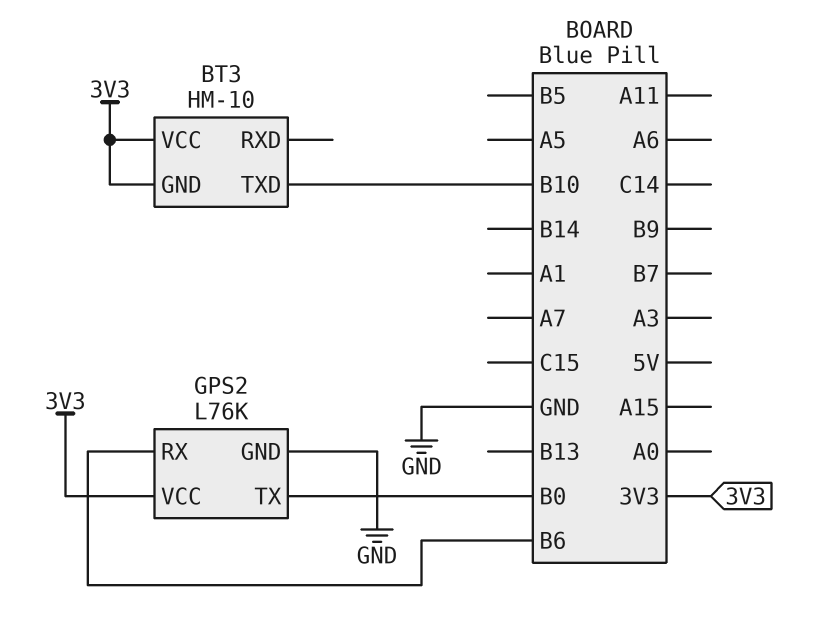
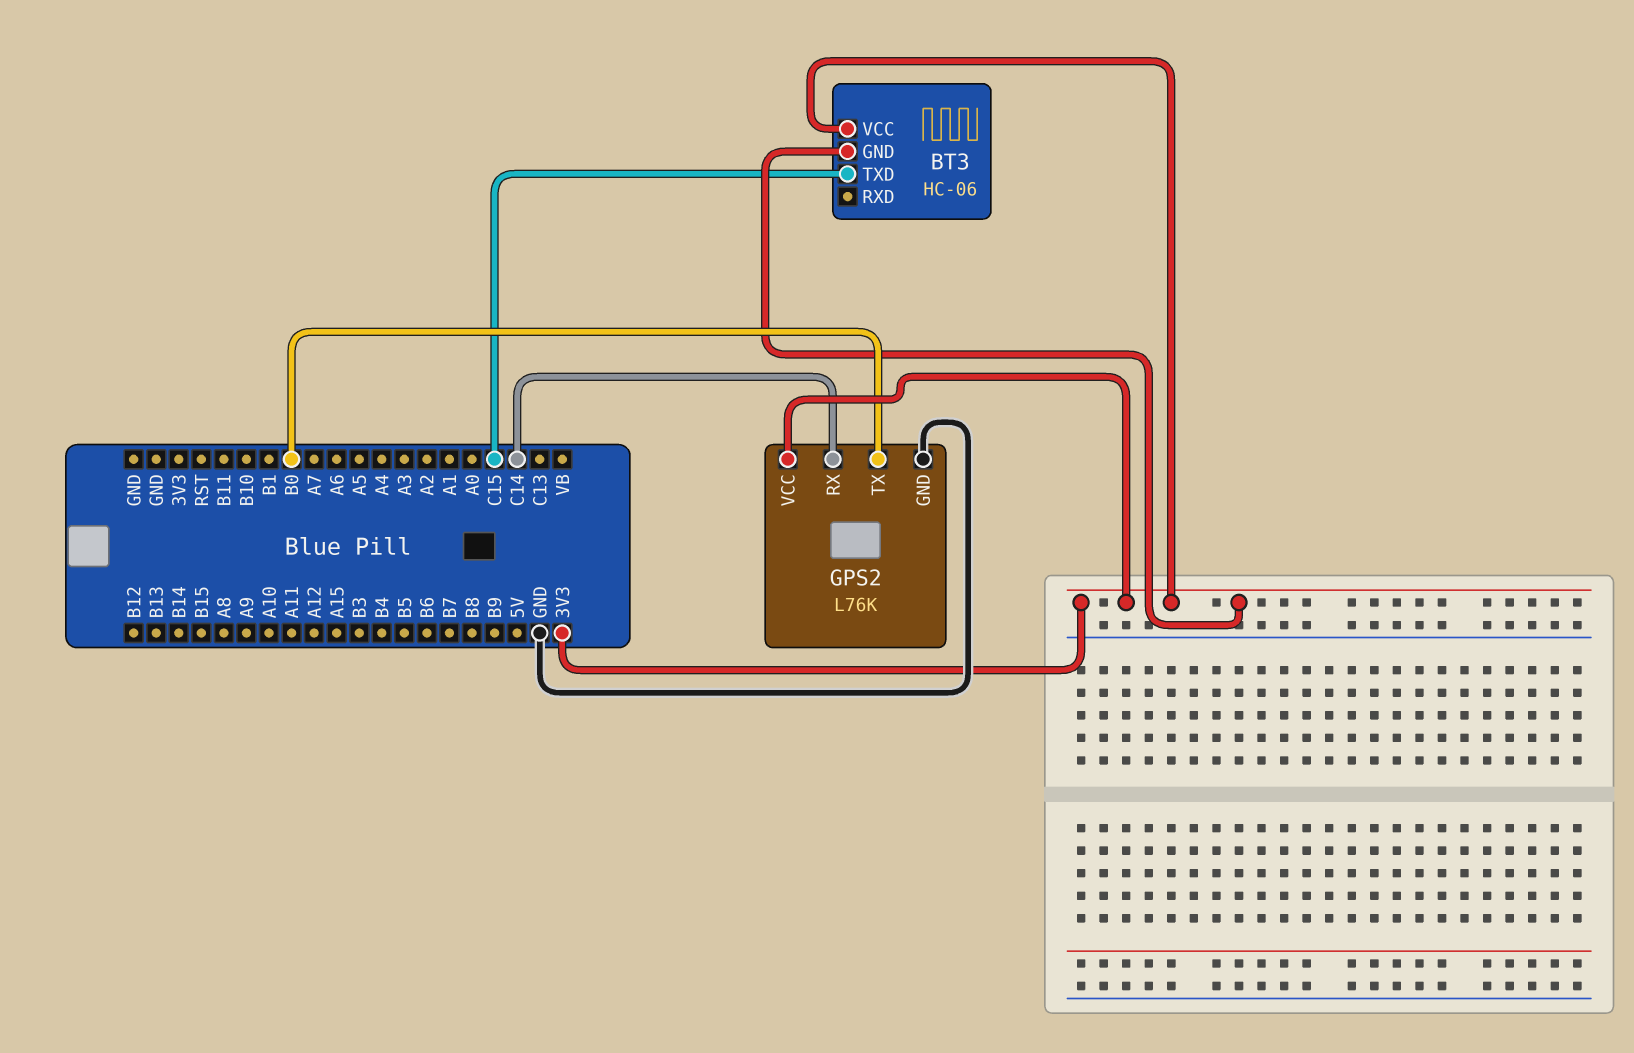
BT3: HM-10 -> HC-06
BT3 pin TXD: B10 -> C15
GPS2 pin RX: B6 -> C14

